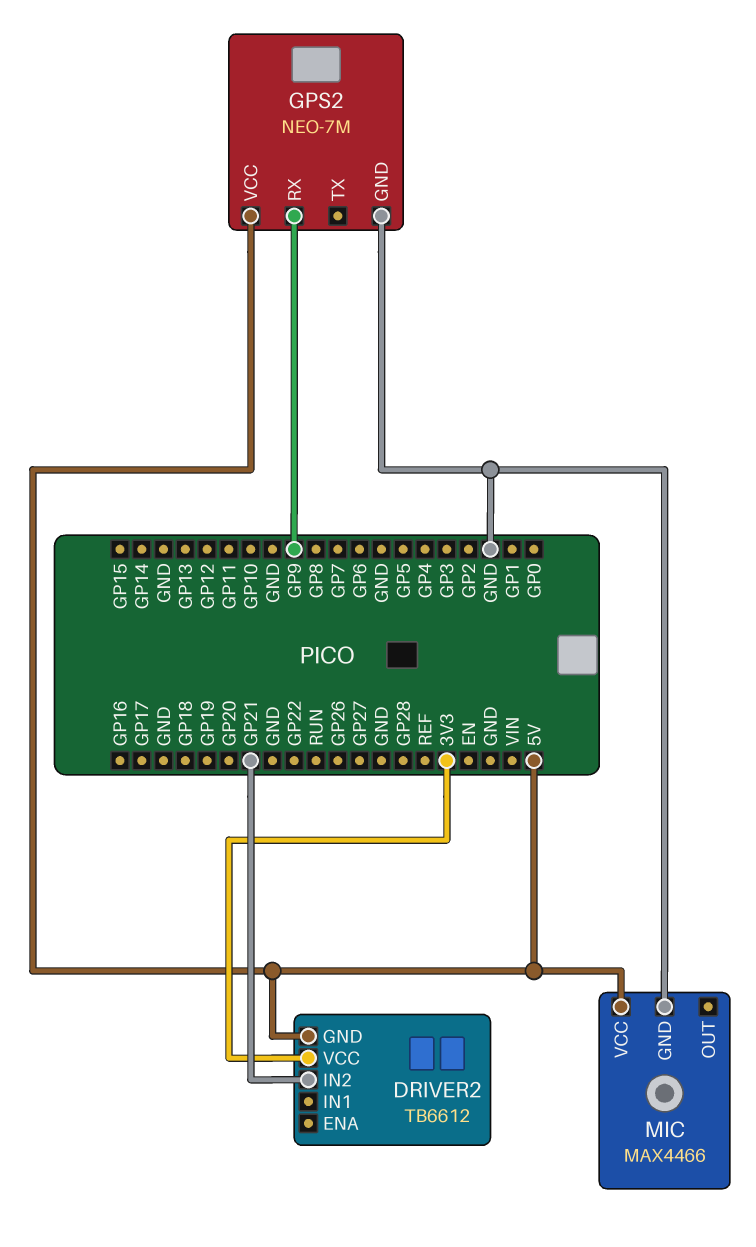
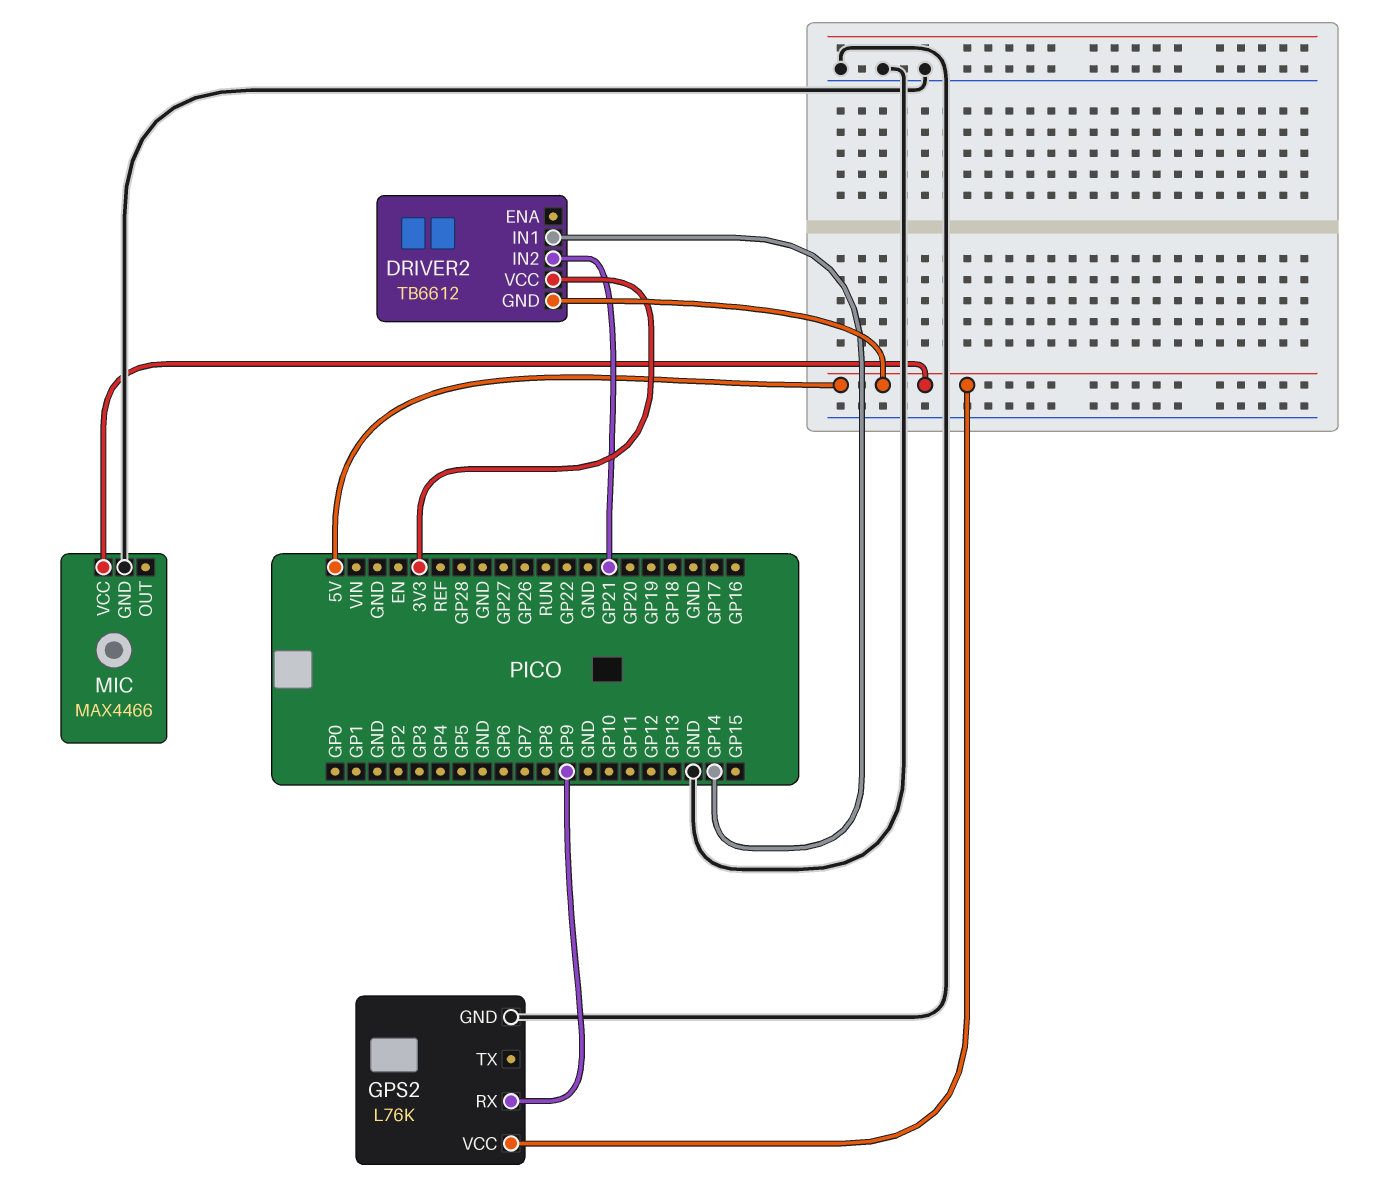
DRIVER2 pin IN1: none -> GP14
GPS2: NEO-7M -> L76K

